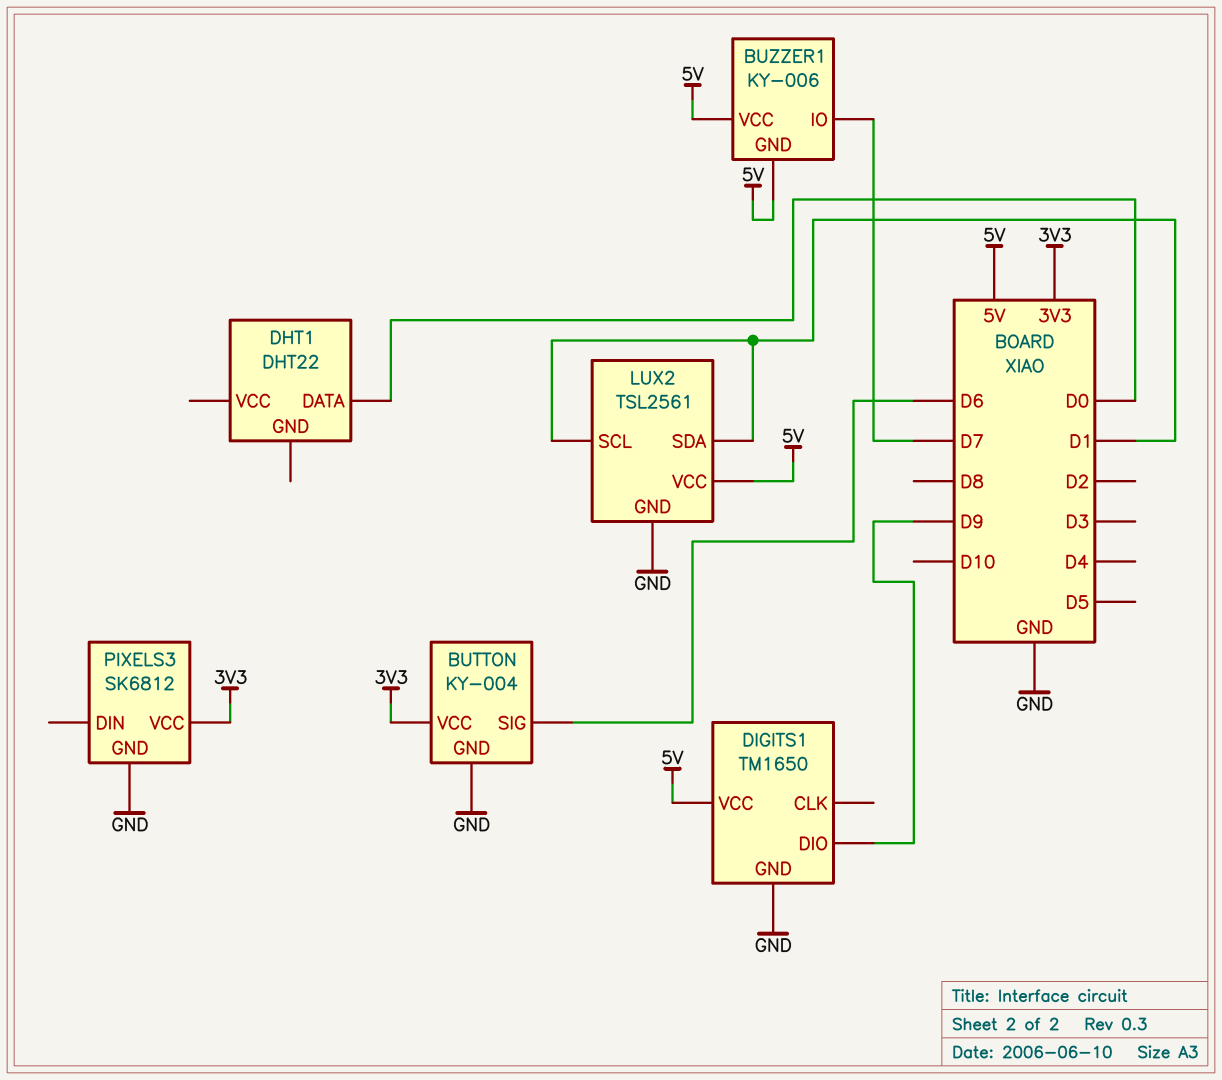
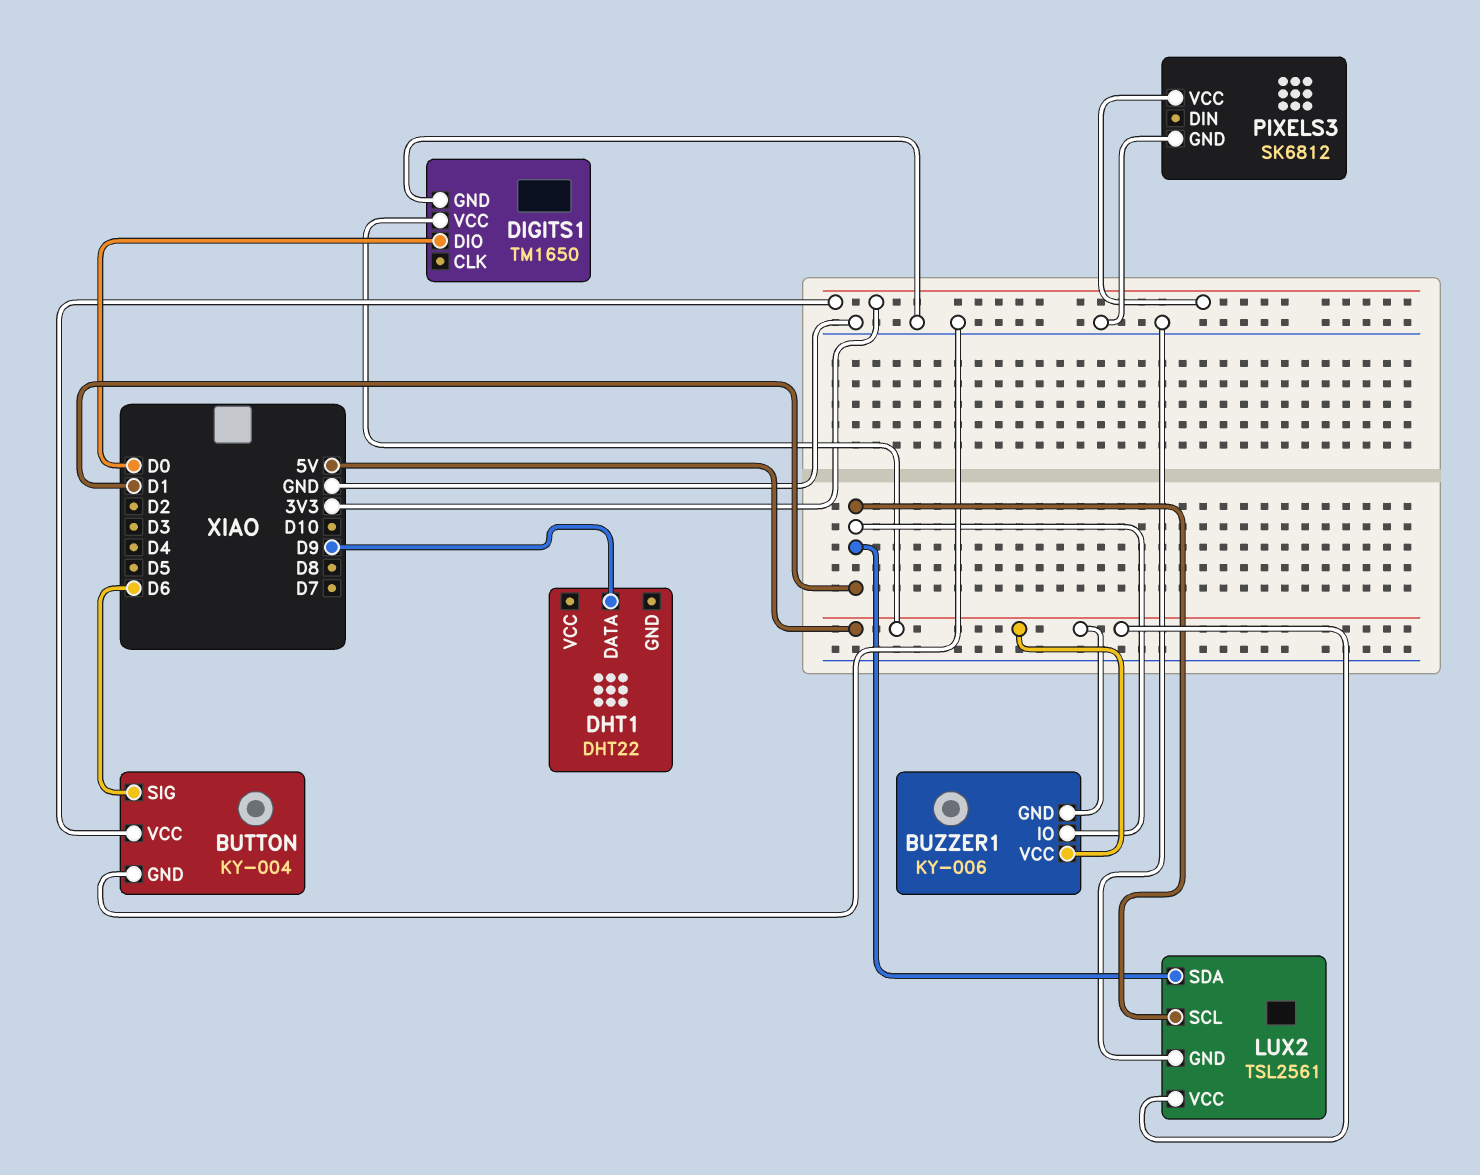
BUZZER1 pin IO: D7 -> D1
DHT1 pin DATA: D0 -> D9
DIGITS1 pin DIO: D9 -> D0

